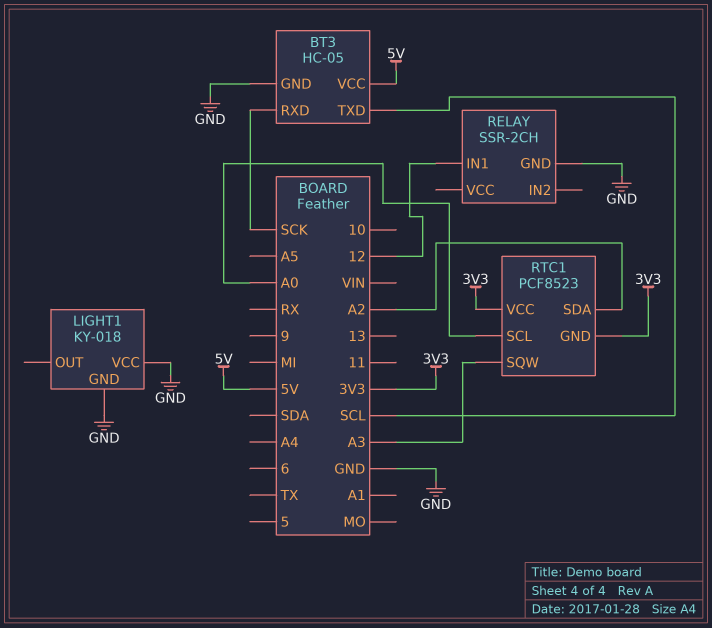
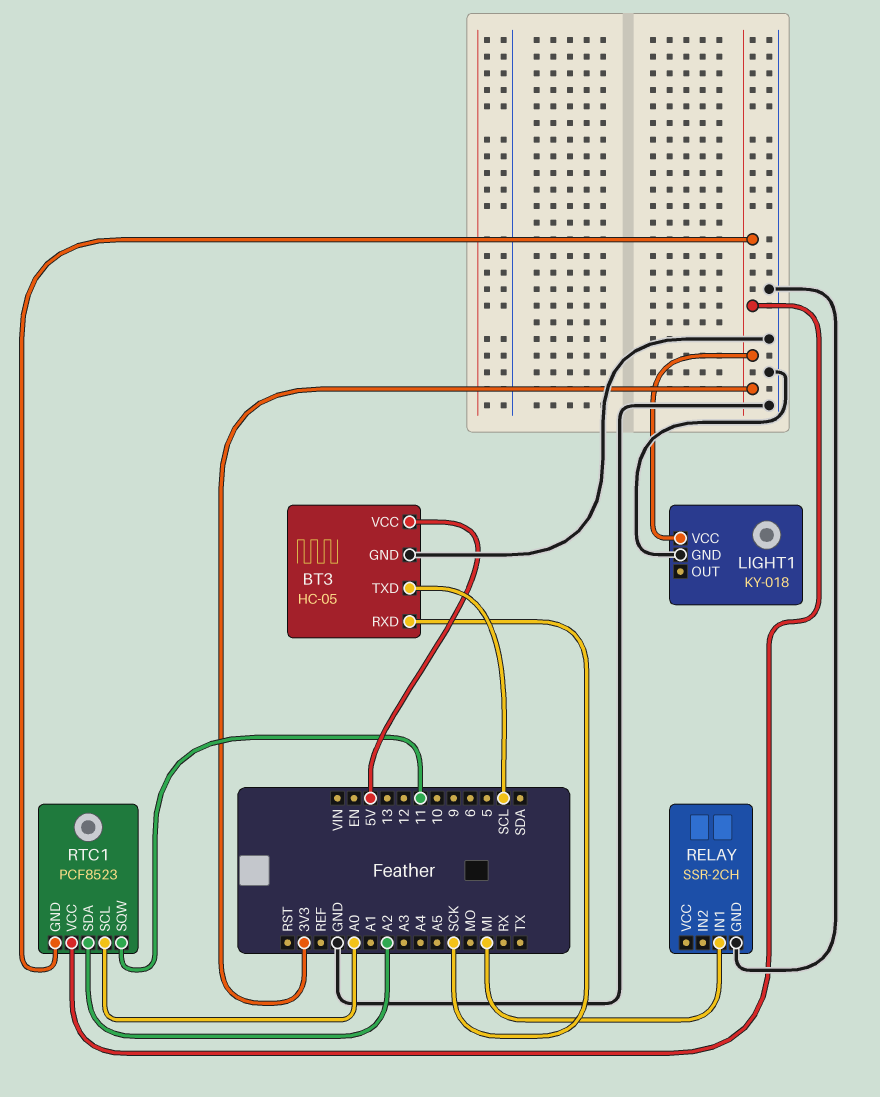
LIGHT1 pin VCC: GND -> 3V3
RELAY pin IN1: 12 -> MI
RTC1 pin SQW: A3 -> 11

